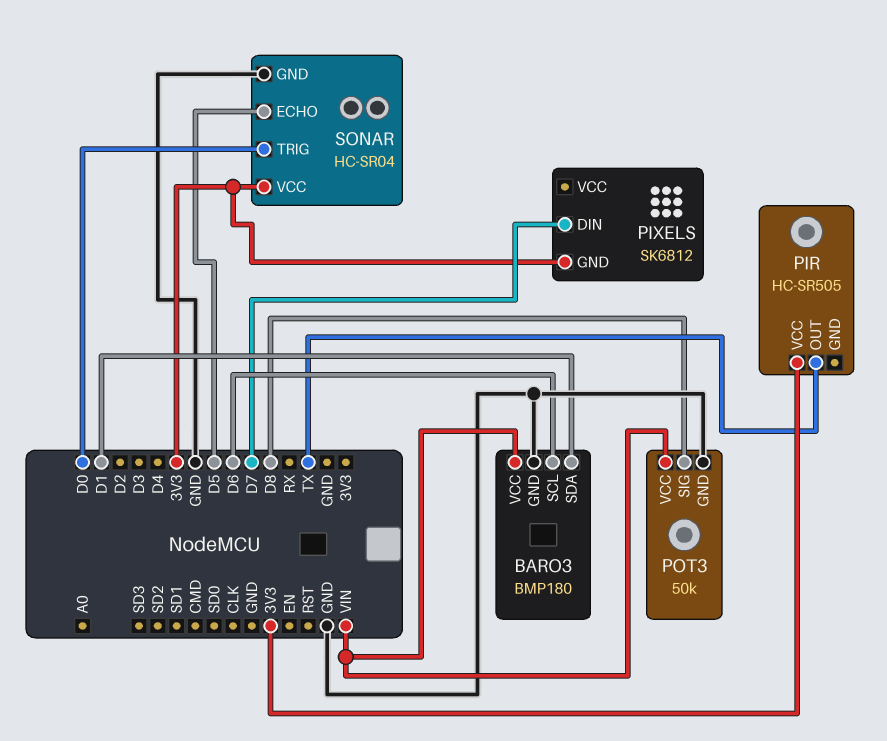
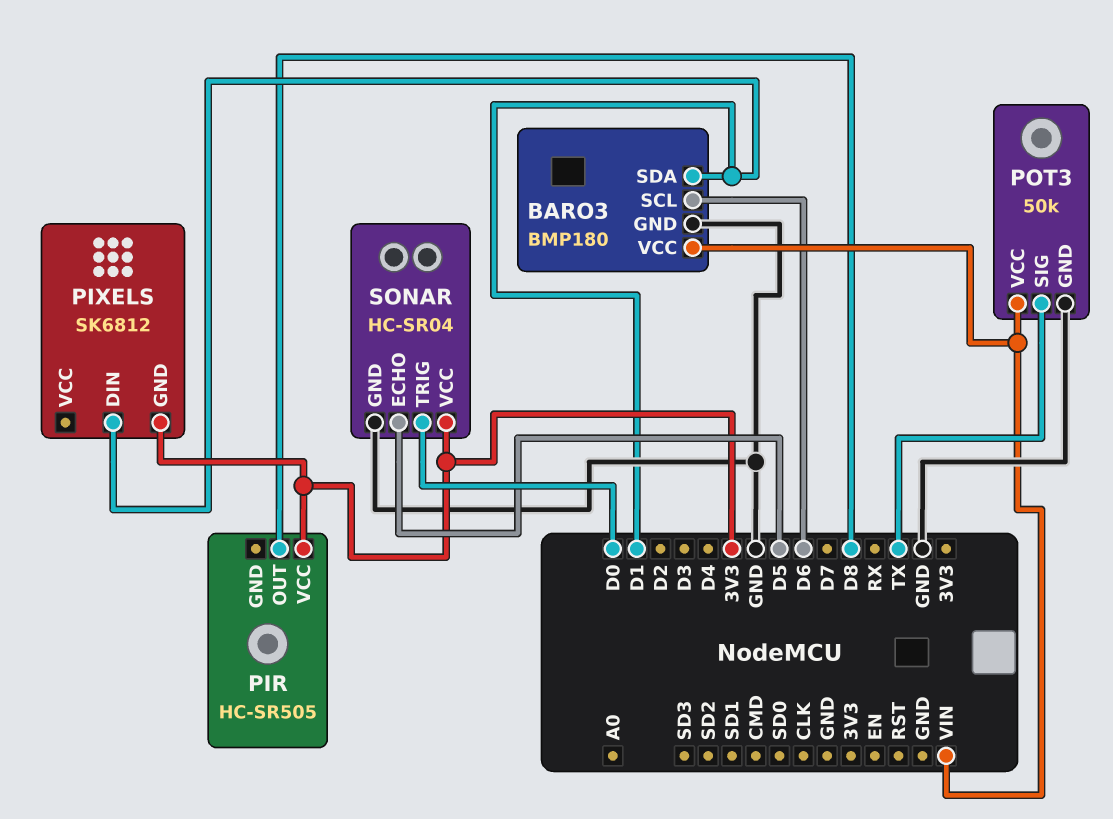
PIR pin OUT: TX -> D8
PIXELS pin DIN: D7 -> D1
POT3 pin SIG: D8 -> TX

